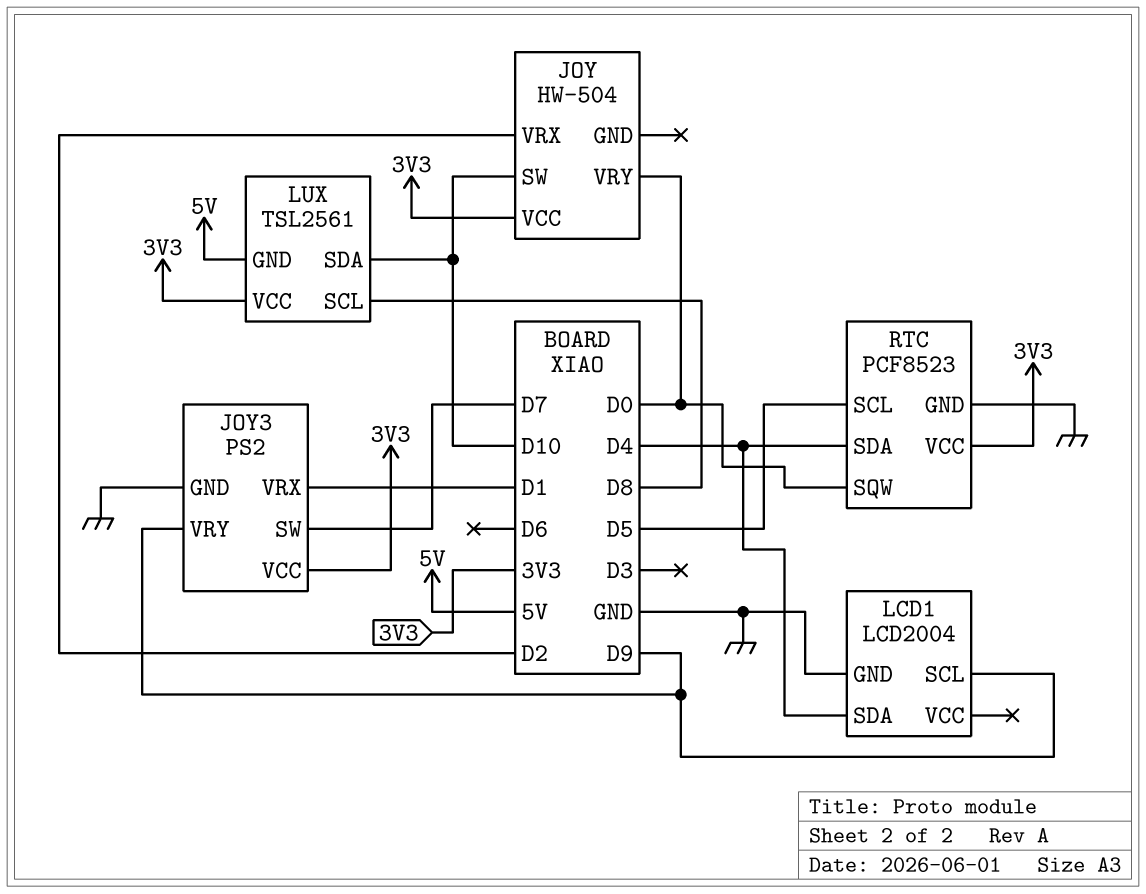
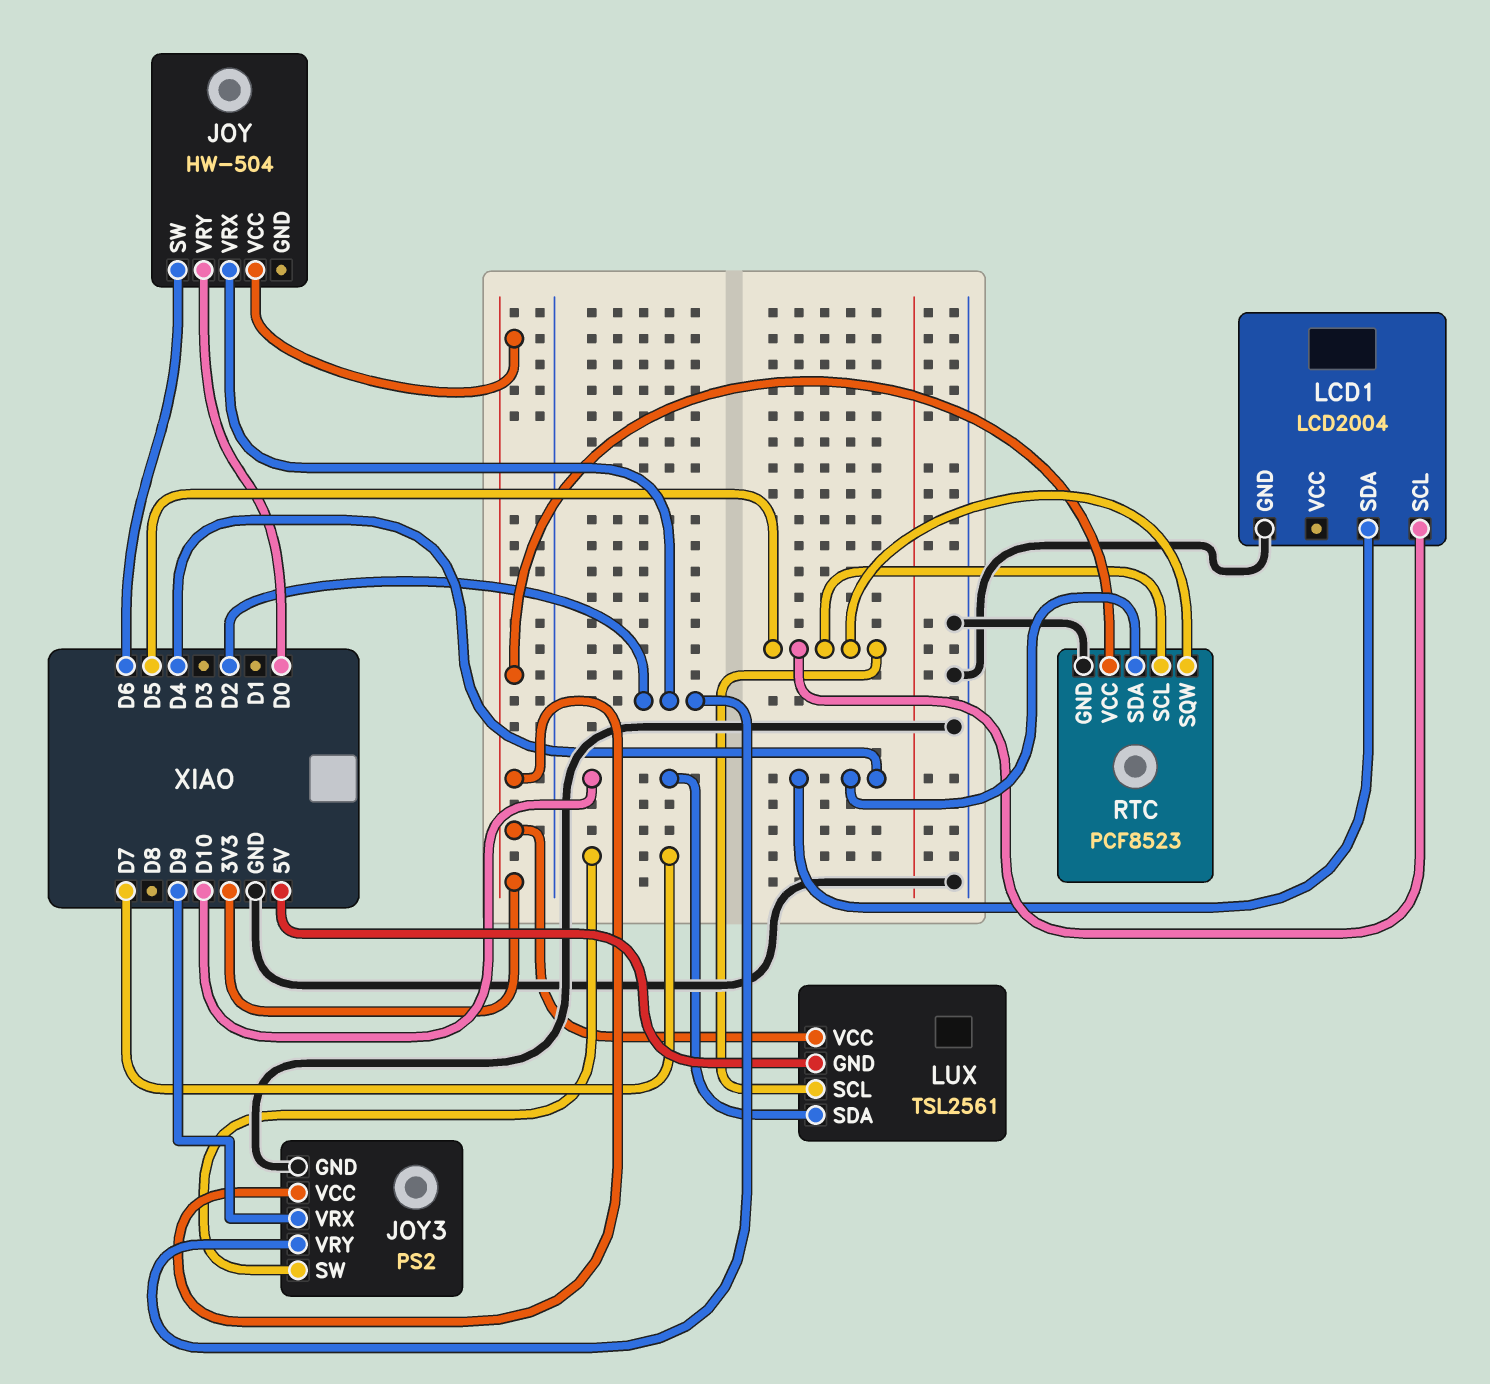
JOY pin SW: D10 -> D6
JOY3 pin VRX: D1 -> D9
JOY3 pin VRY: D9 -> D2
LCD1 pin SCL: D9 -> D5
LUX pin SCL: D8 -> D5
RTC pin SQW: D0 -> D5

